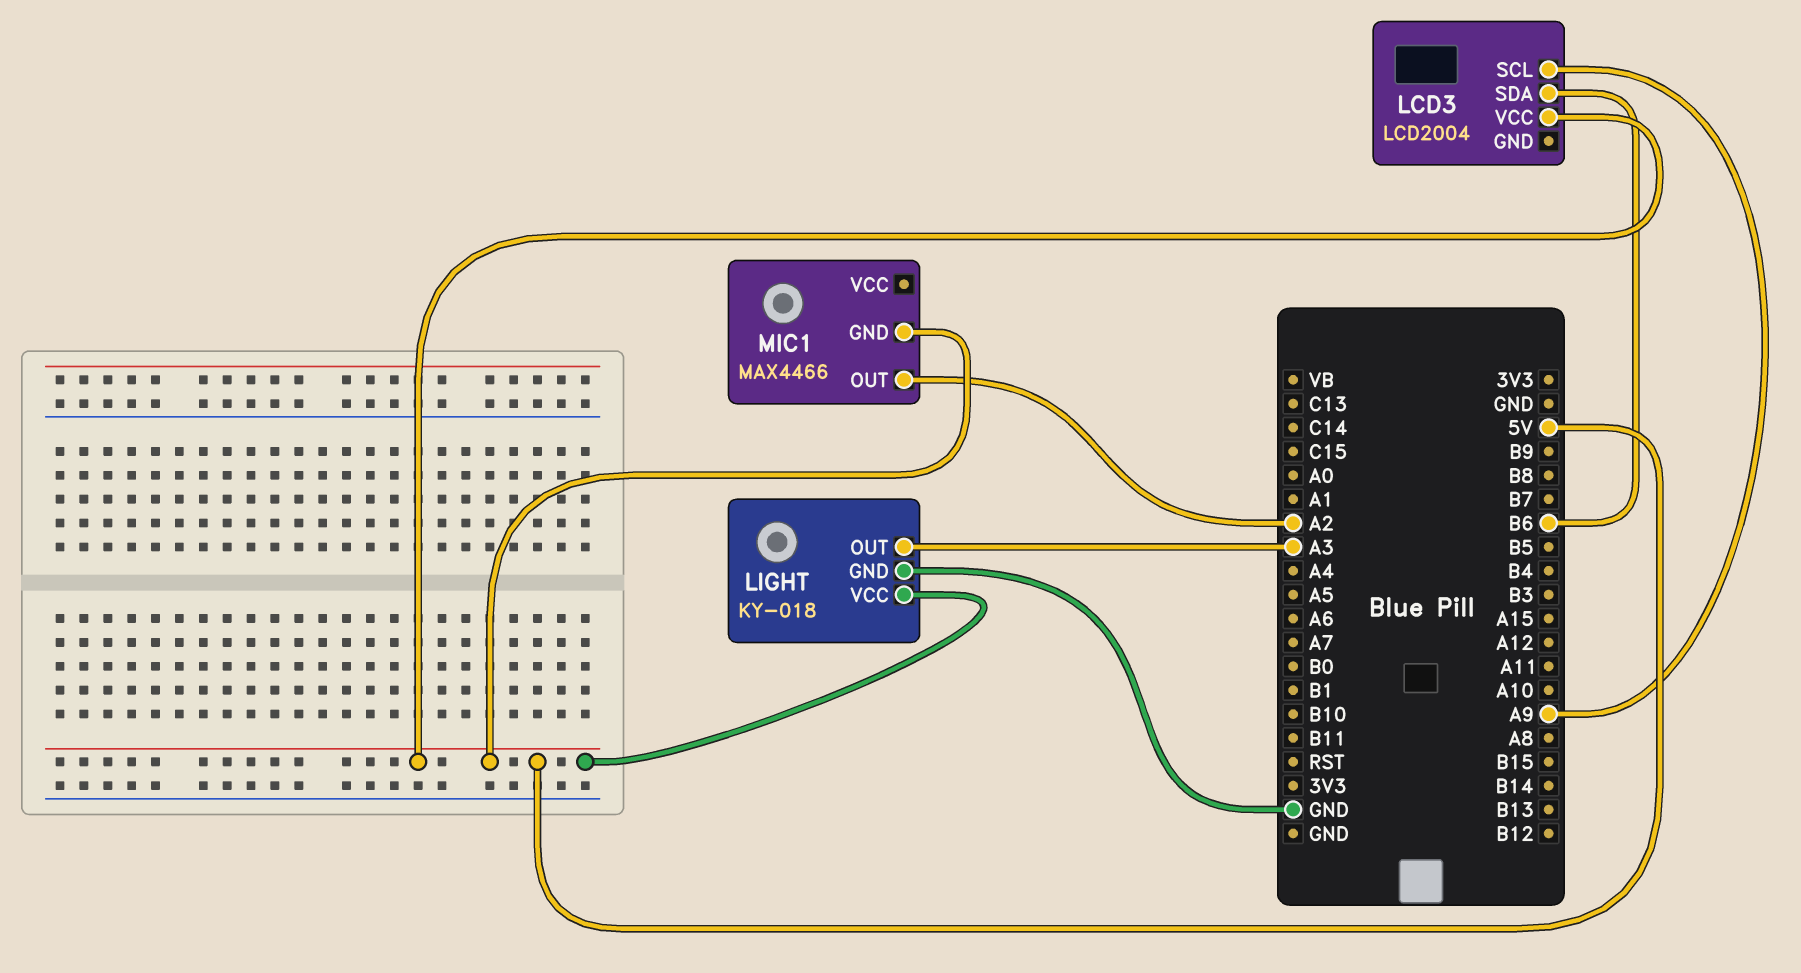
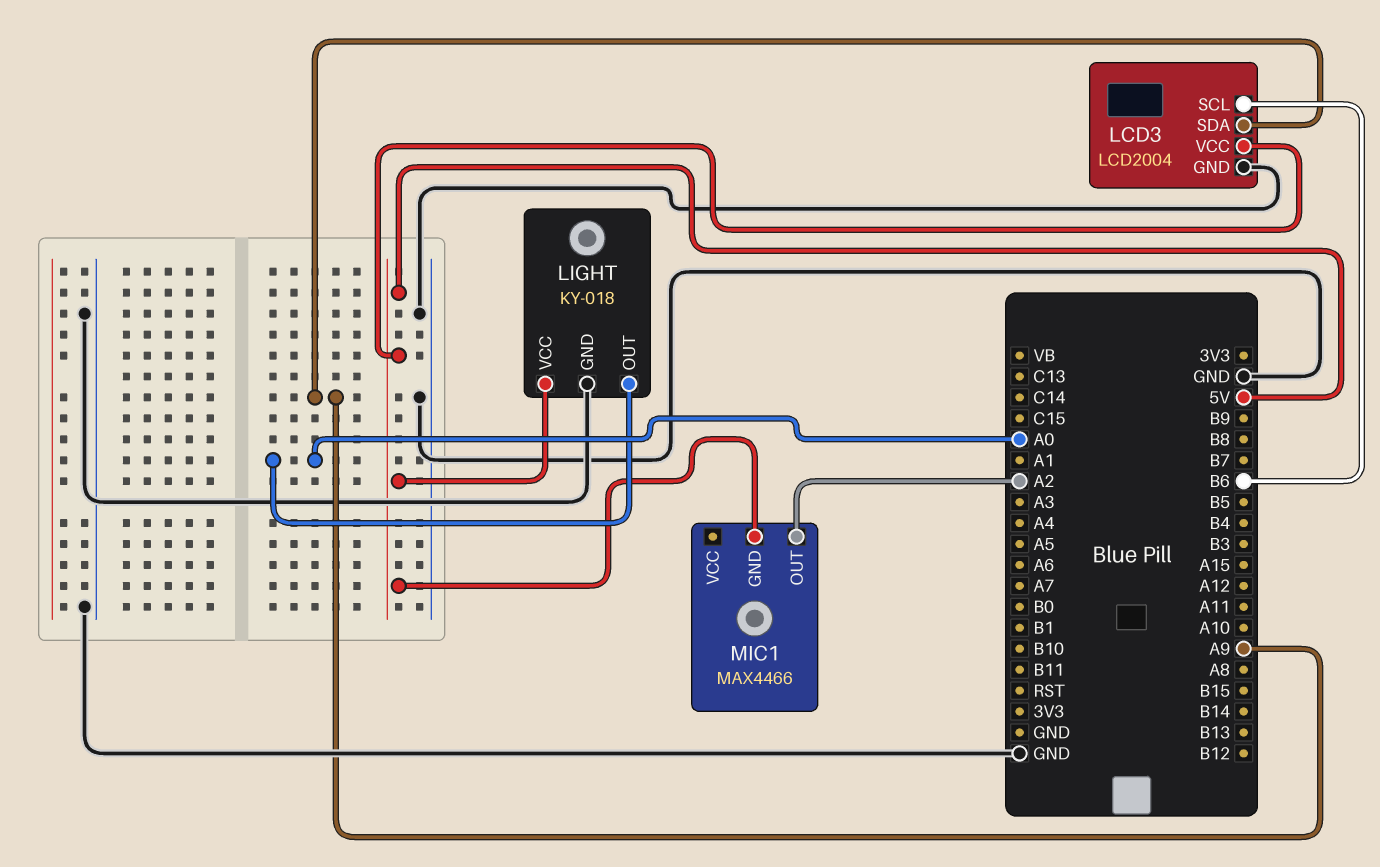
LCD3 pin GND: none -> GND
LCD3 pin SCL: A9 -> B6
LCD3 pin SDA: B6 -> A9
LIGHT pin OUT: A3 -> A0

